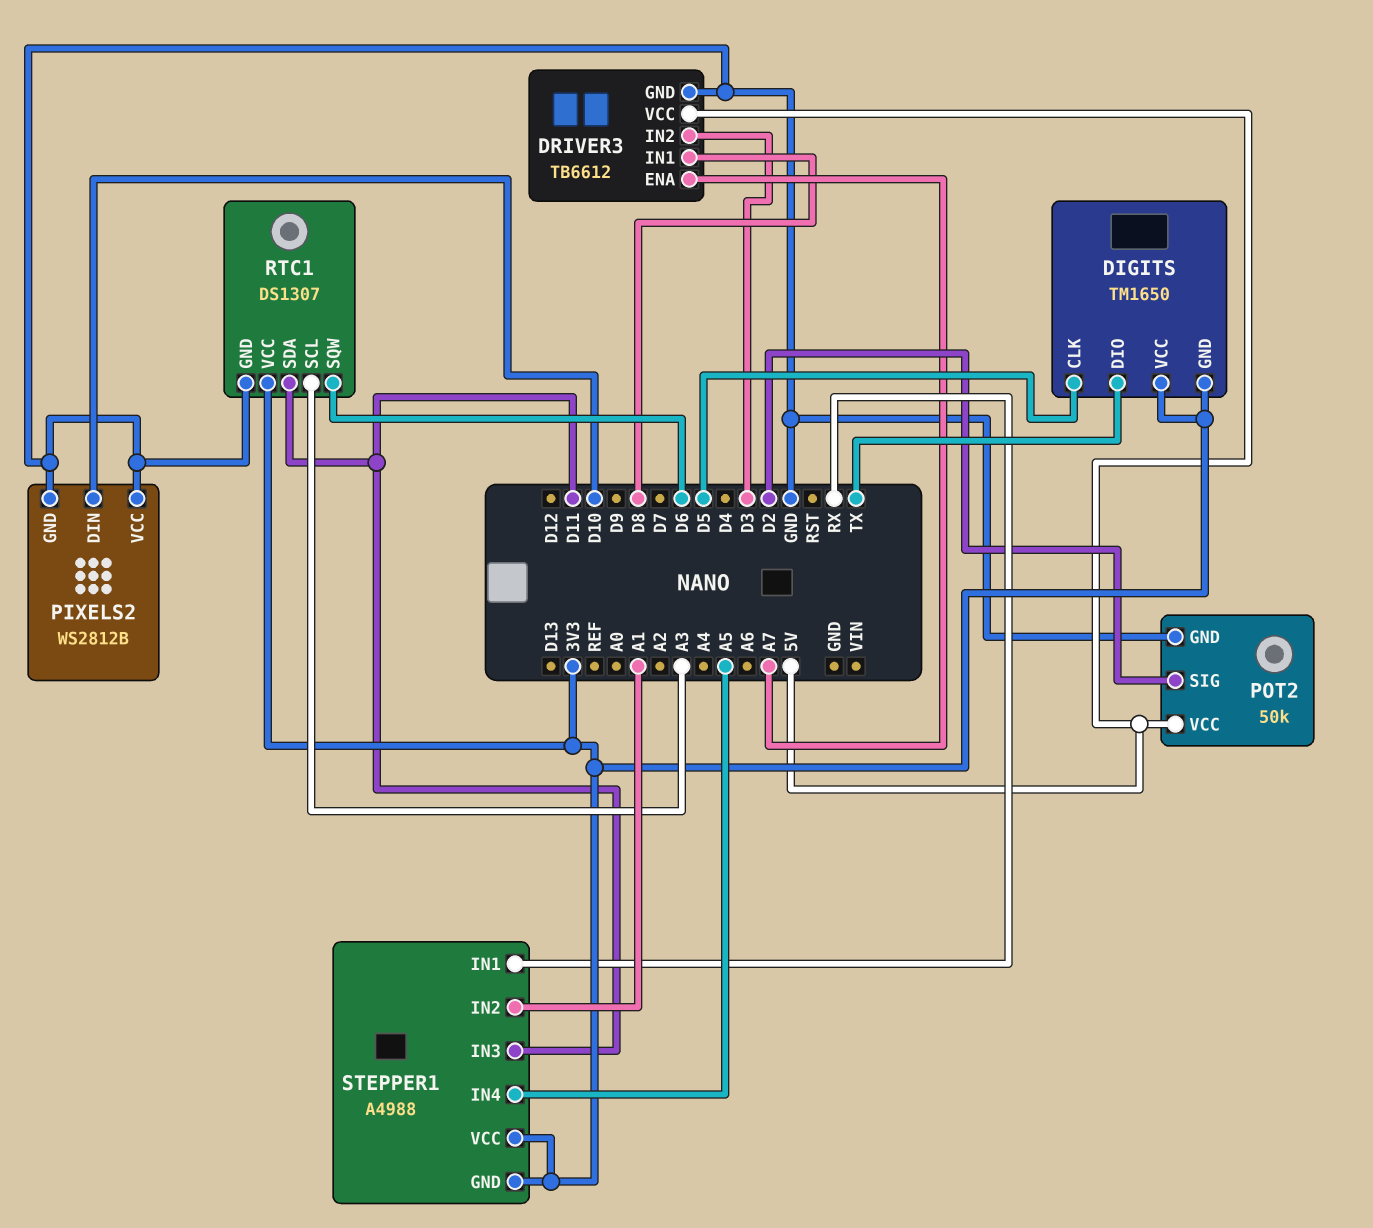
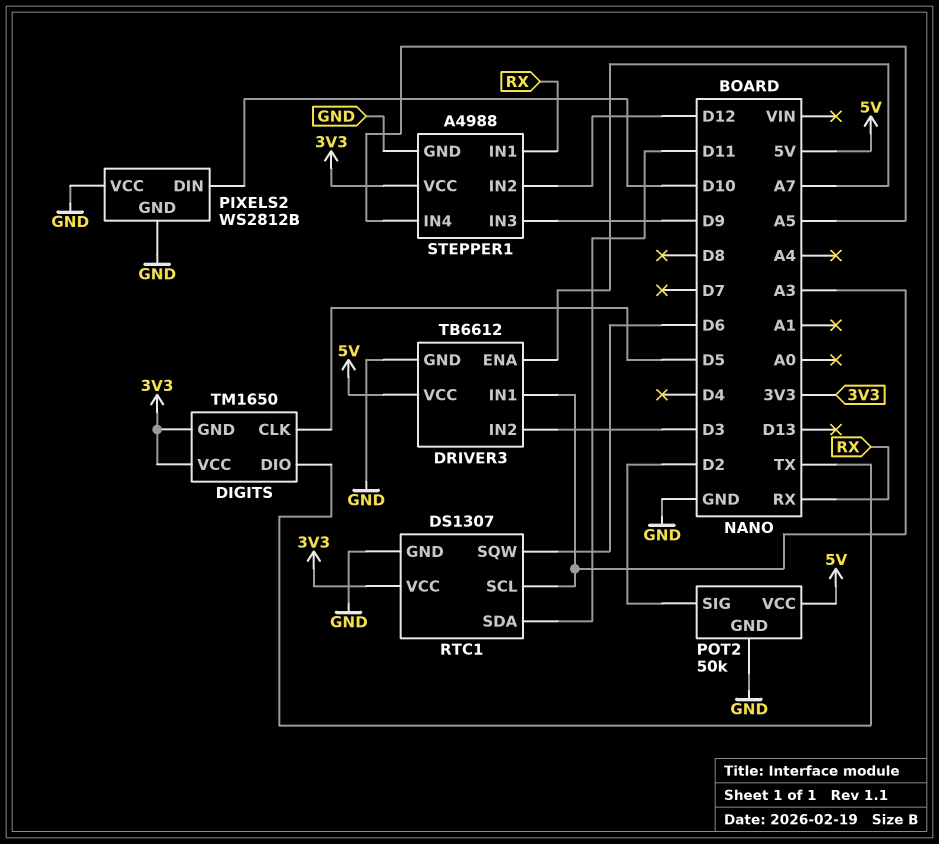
DRIVER3 pin IN1: D8 -> A3
STEPPER1 pin GND: 3V3 -> GND
STEPPER1 pin IN2: A1 -> D12
STEPPER1 pin IN3: D11 -> D9

